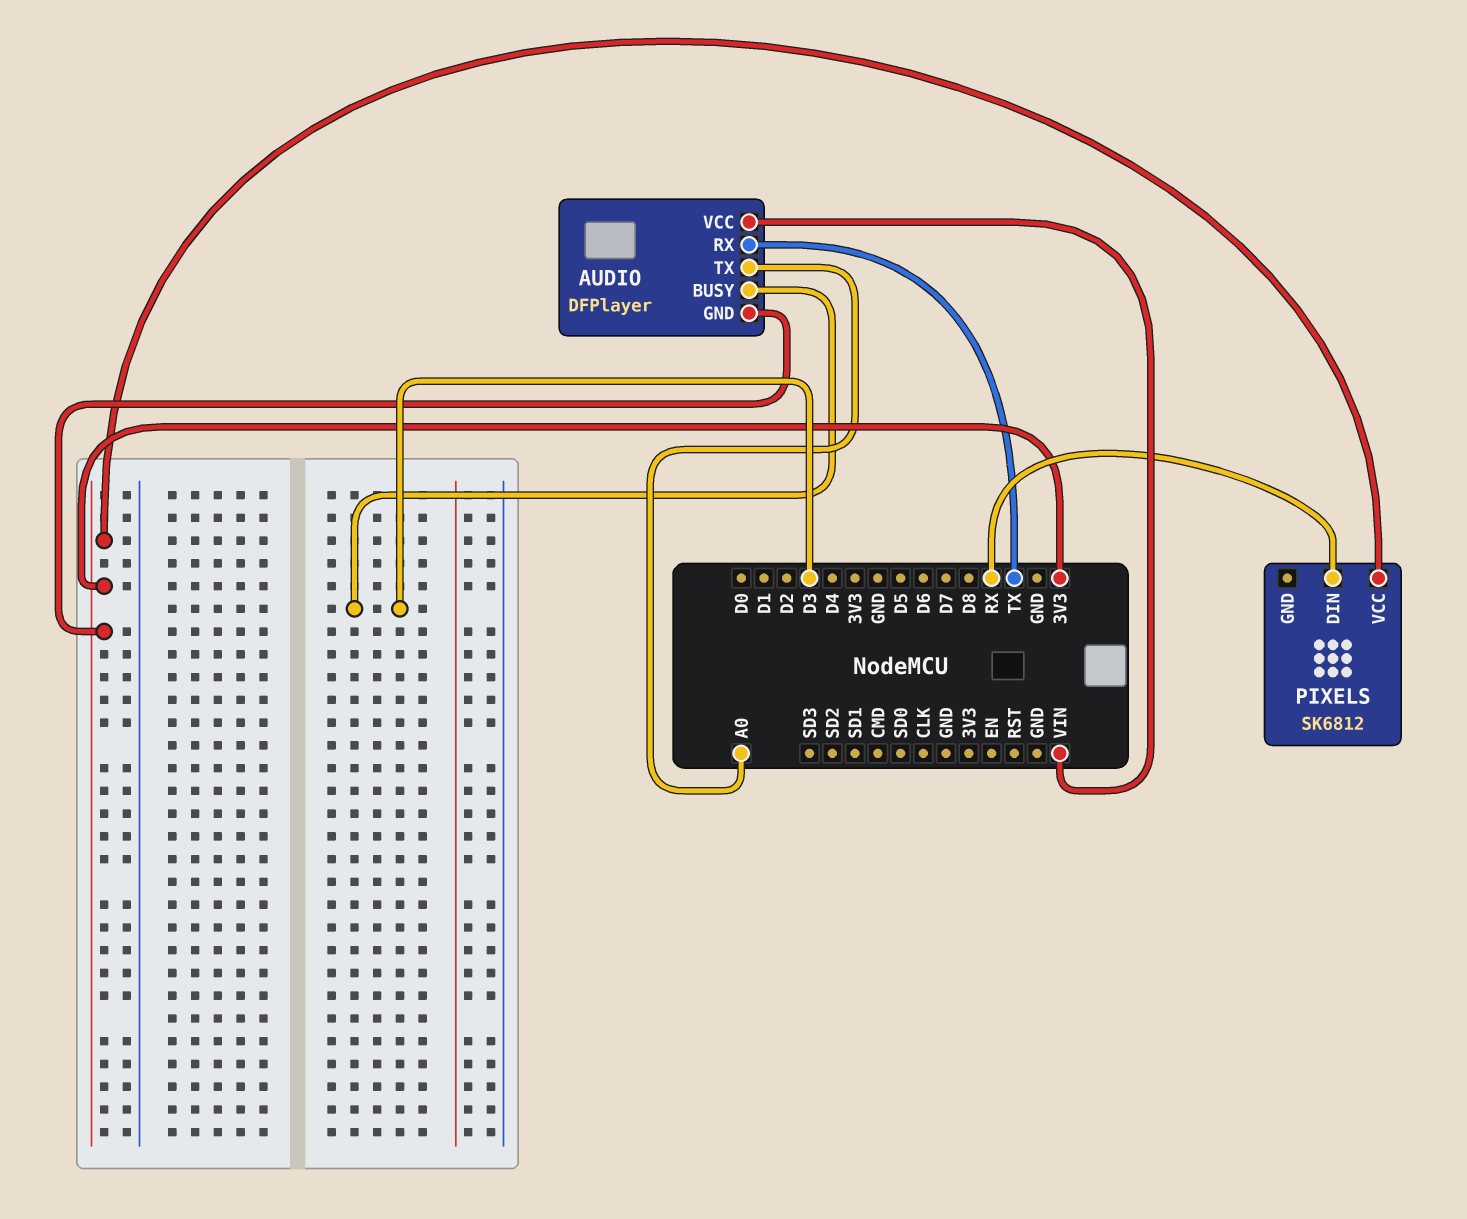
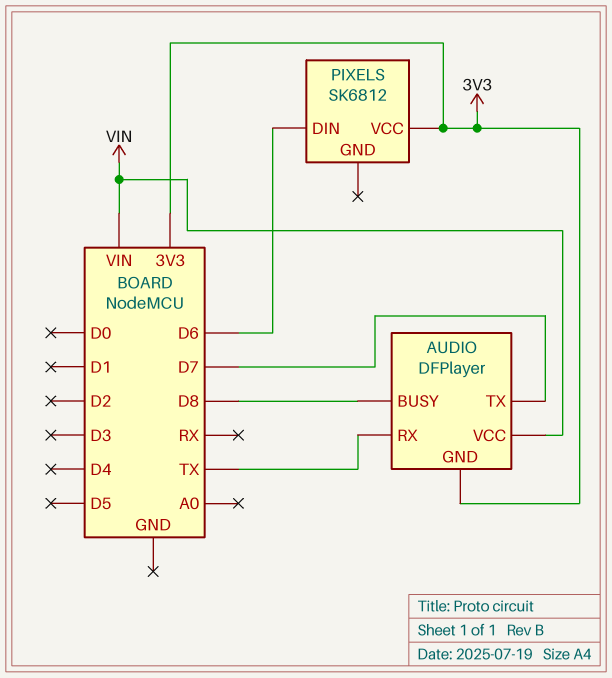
AUDIO pin BUSY: D3 -> D8
AUDIO pin TX: A0 -> D7
PIXELS pin DIN: RX -> D6

